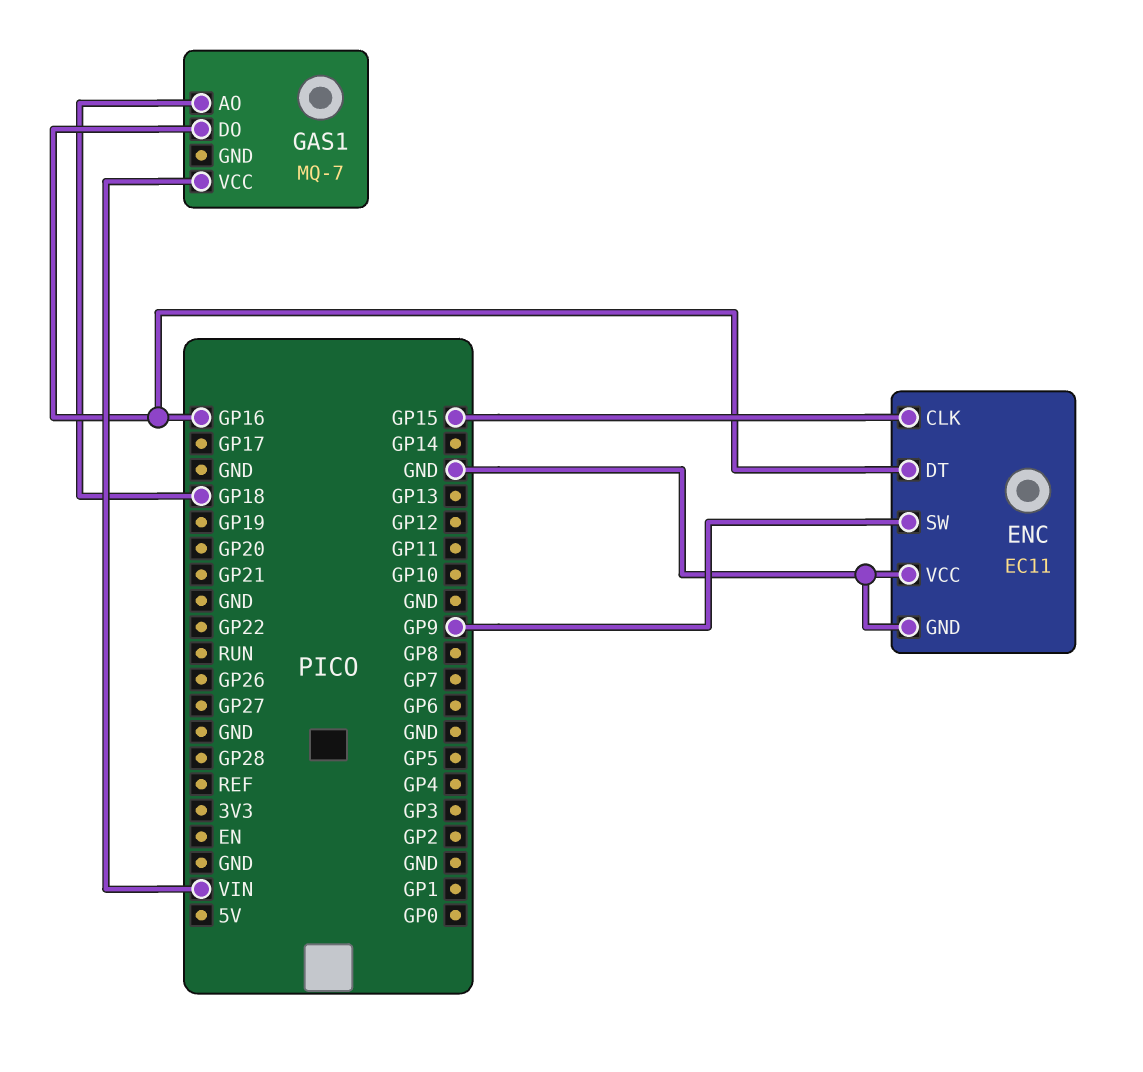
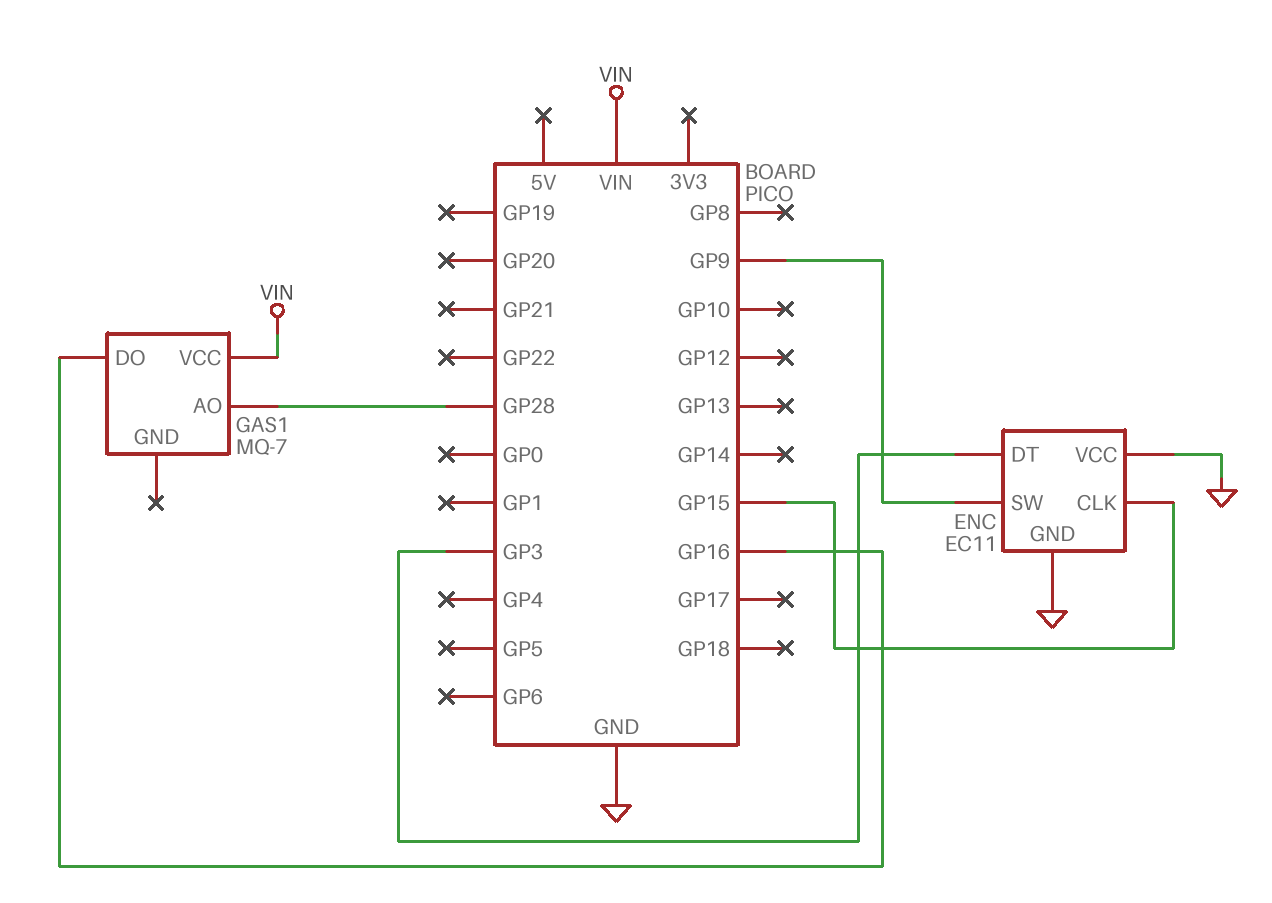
ENC pin DT: GP16 -> GP3
GAS1 pin AO: GP18 -> GP28

